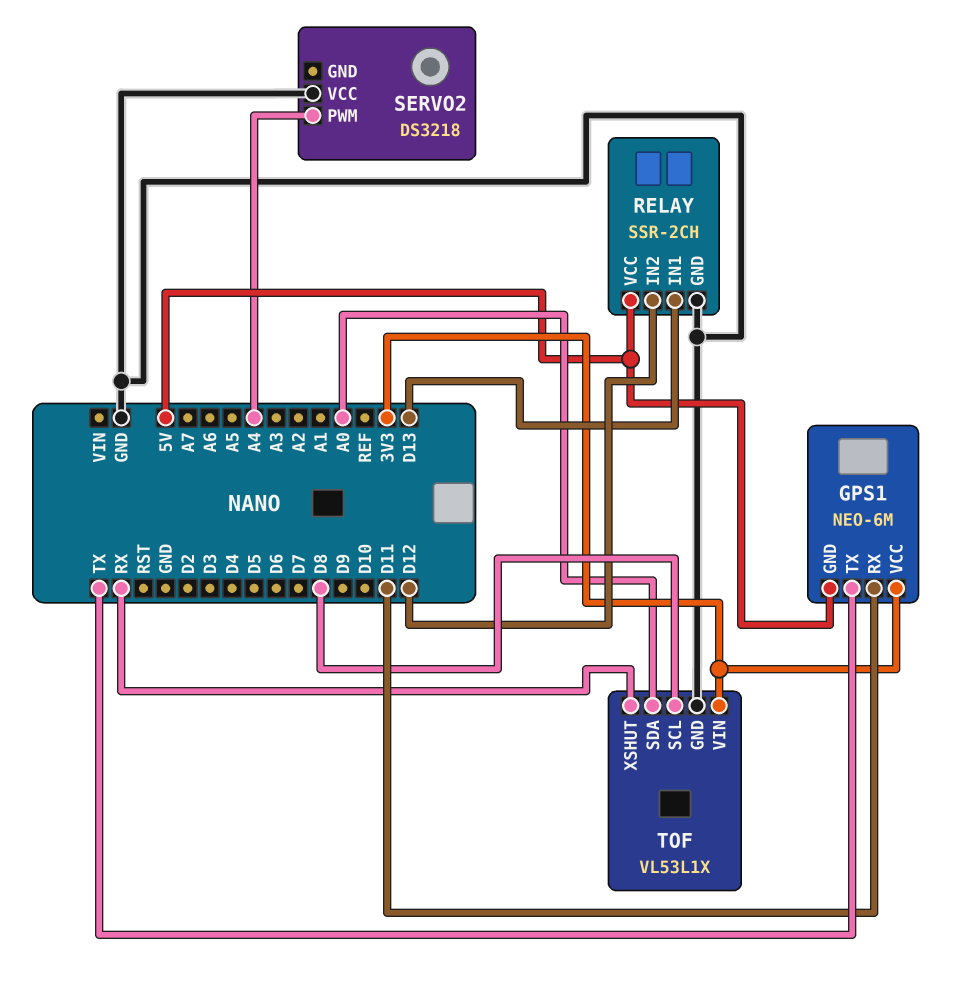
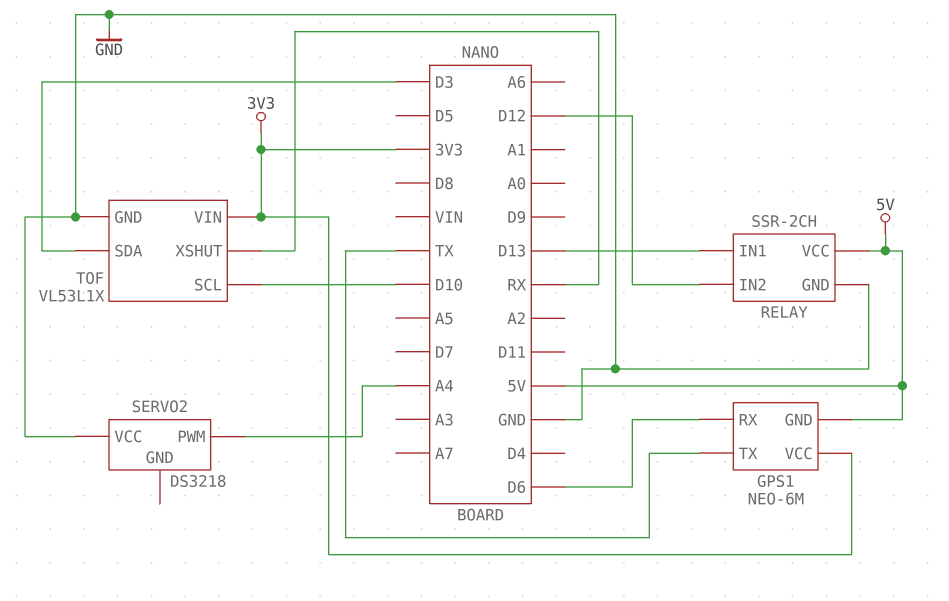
GPS1 pin RX: D11 -> D6
TOF pin SCL: D8 -> D10
TOF pin SDA: A0 -> D3

